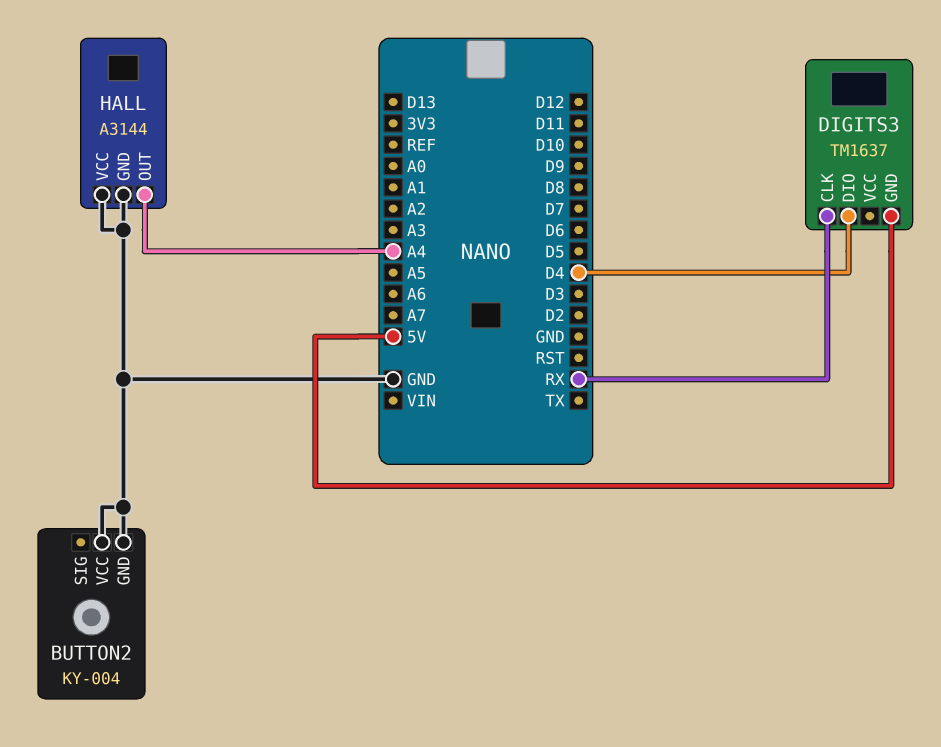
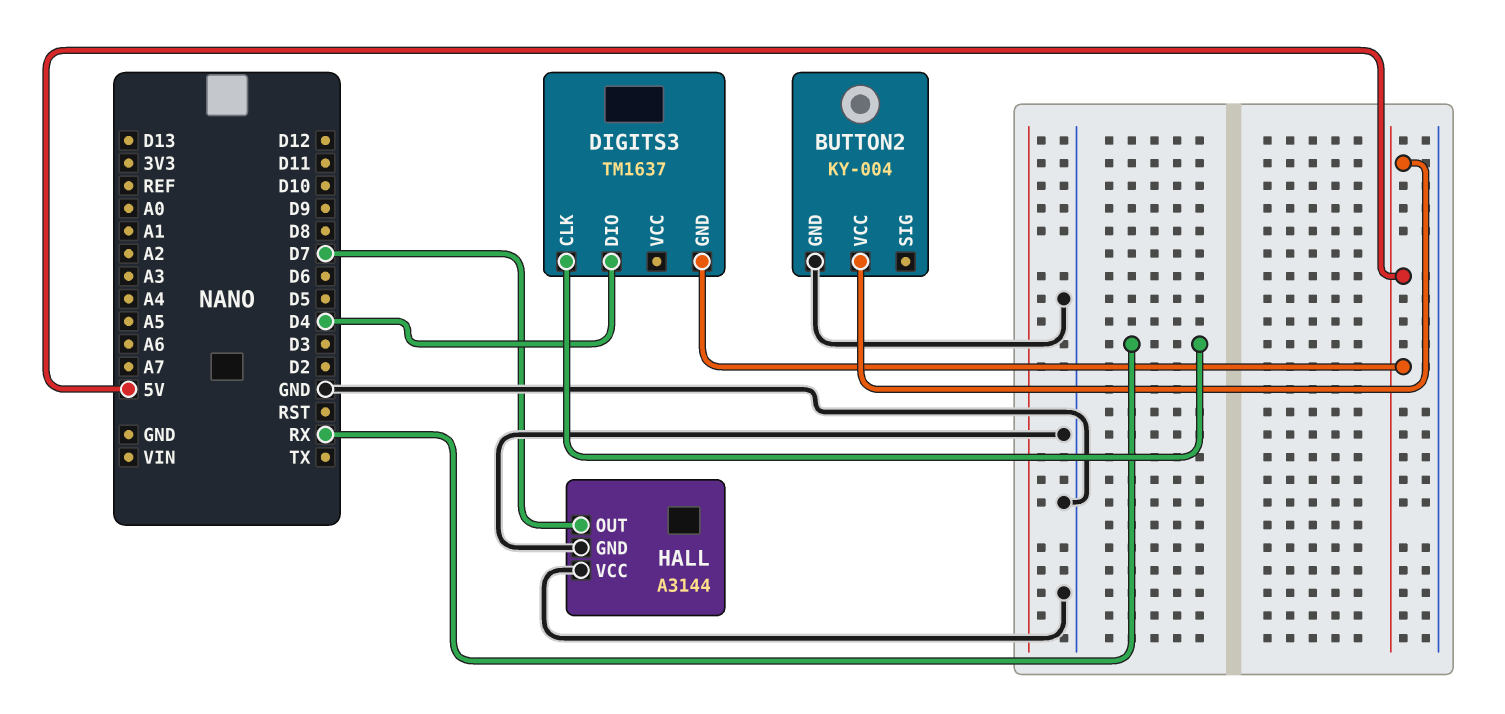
BUTTON2 pin VCC: GND -> 5V
HALL pin OUT: A4 -> D7

